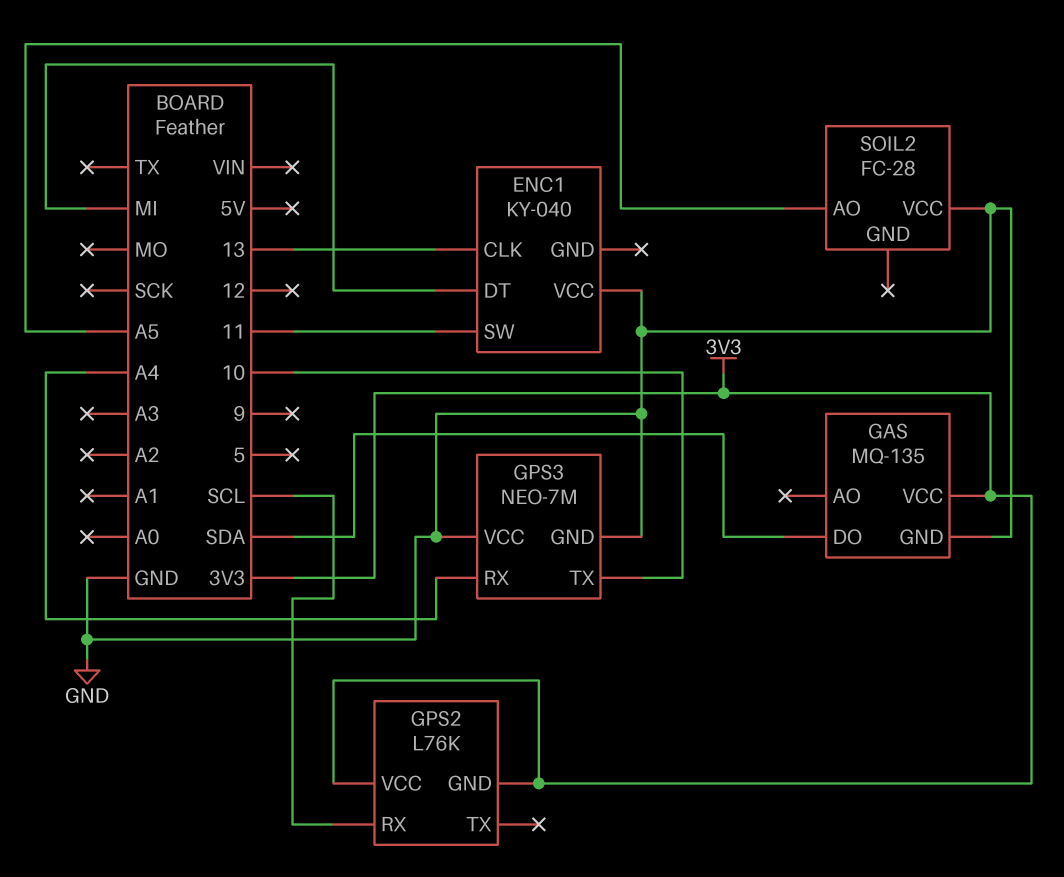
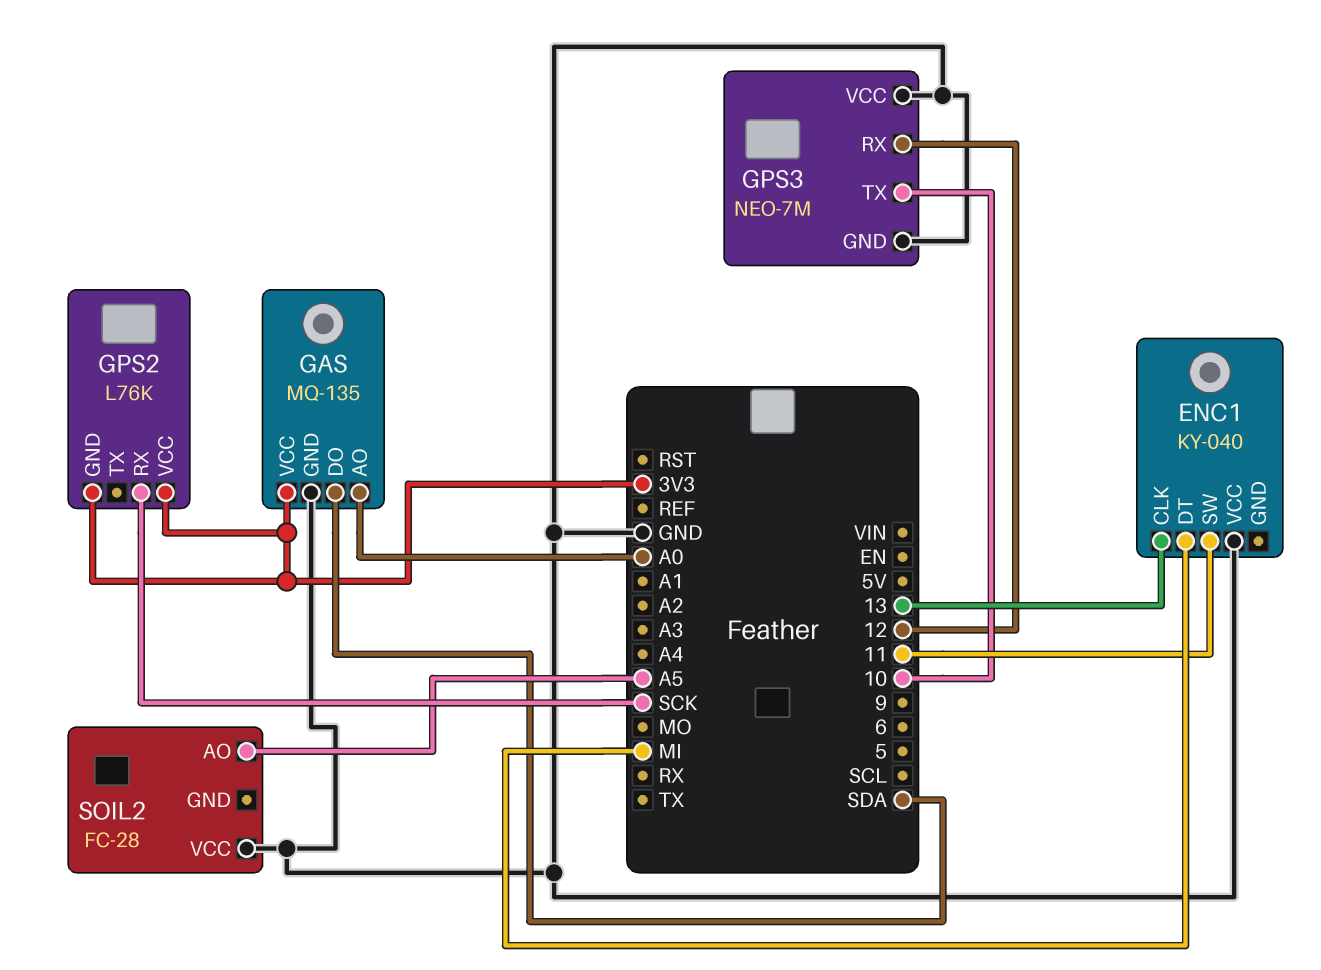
GAS pin AO: none -> A0
GPS2 pin RX: SCL -> SCK
GPS3 pin RX: A4 -> 12

